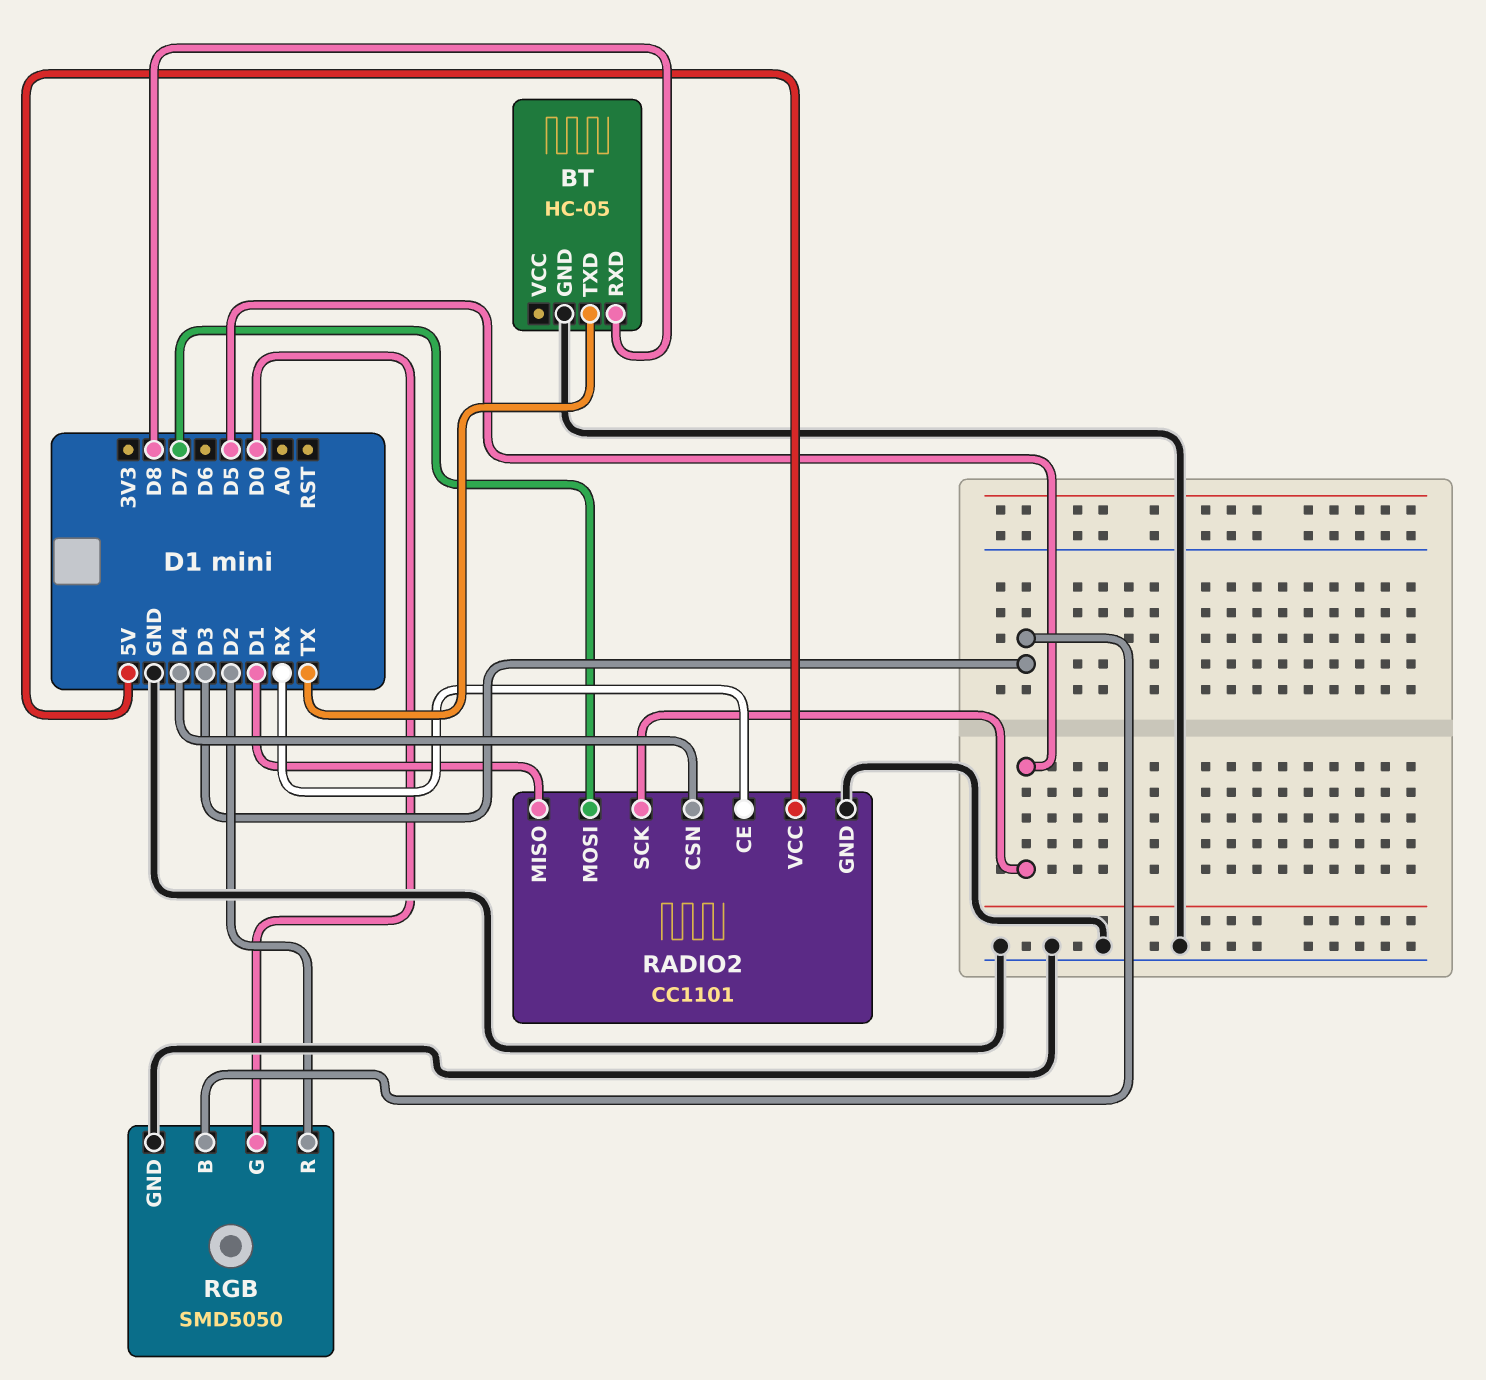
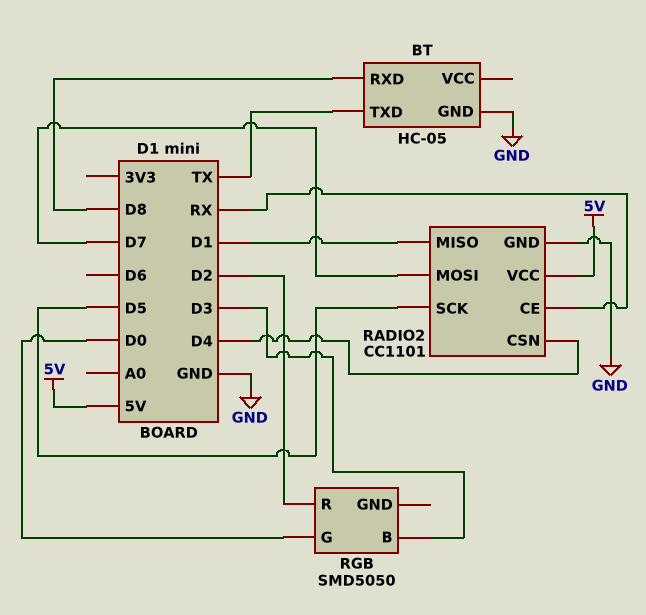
RGB pin GND: GND -> none

